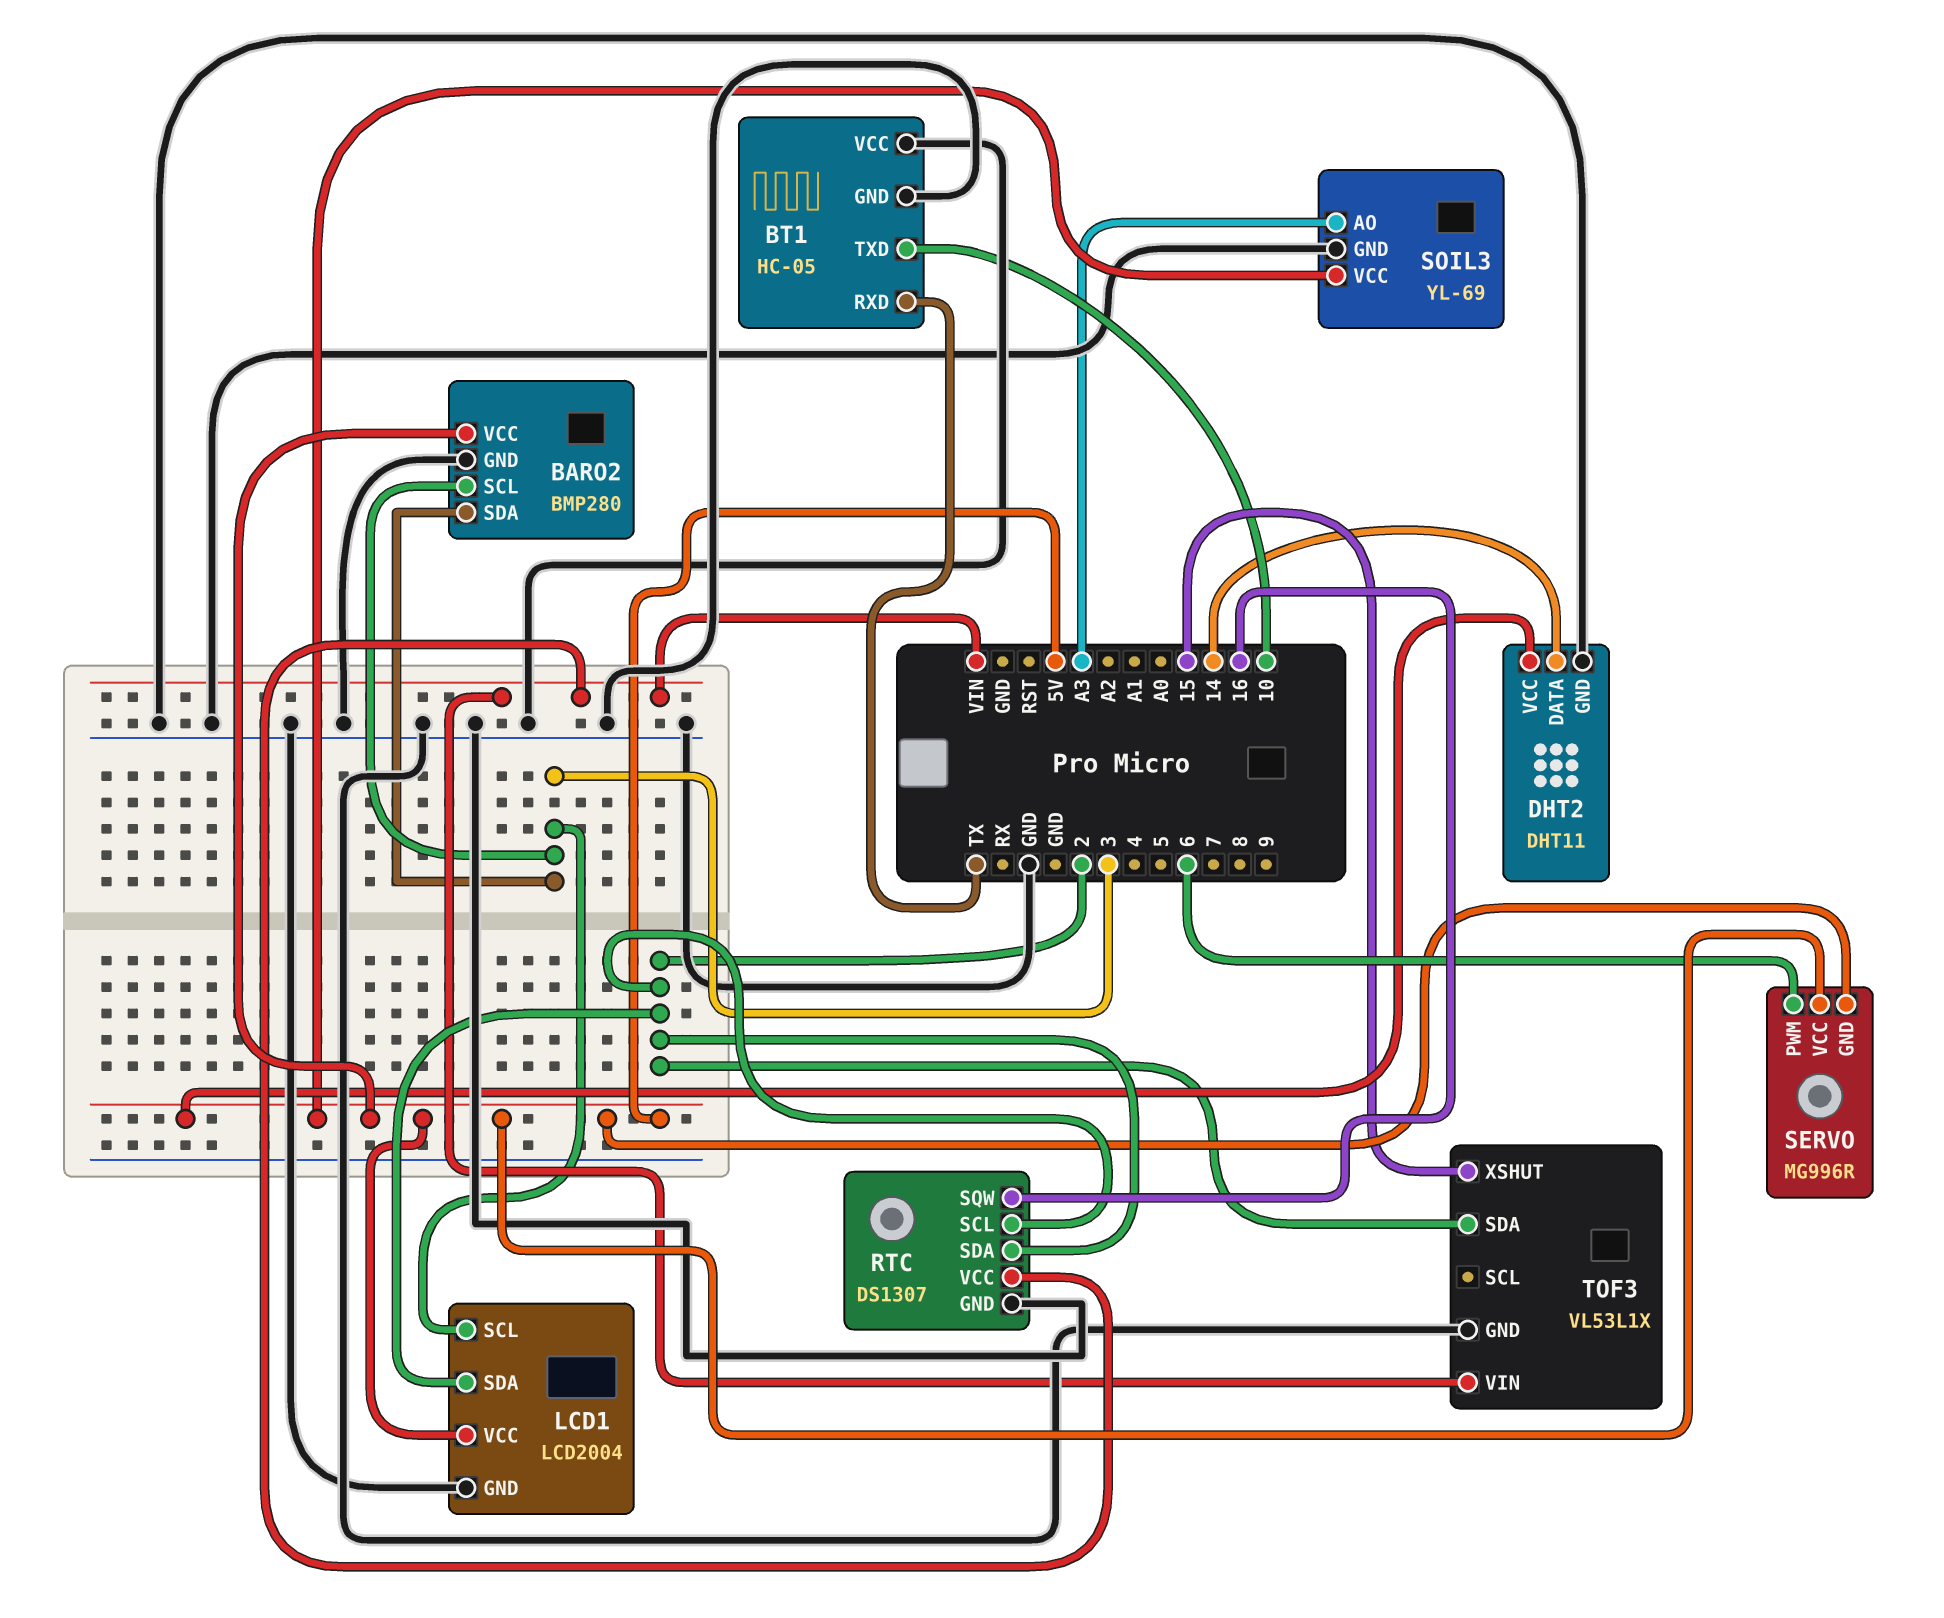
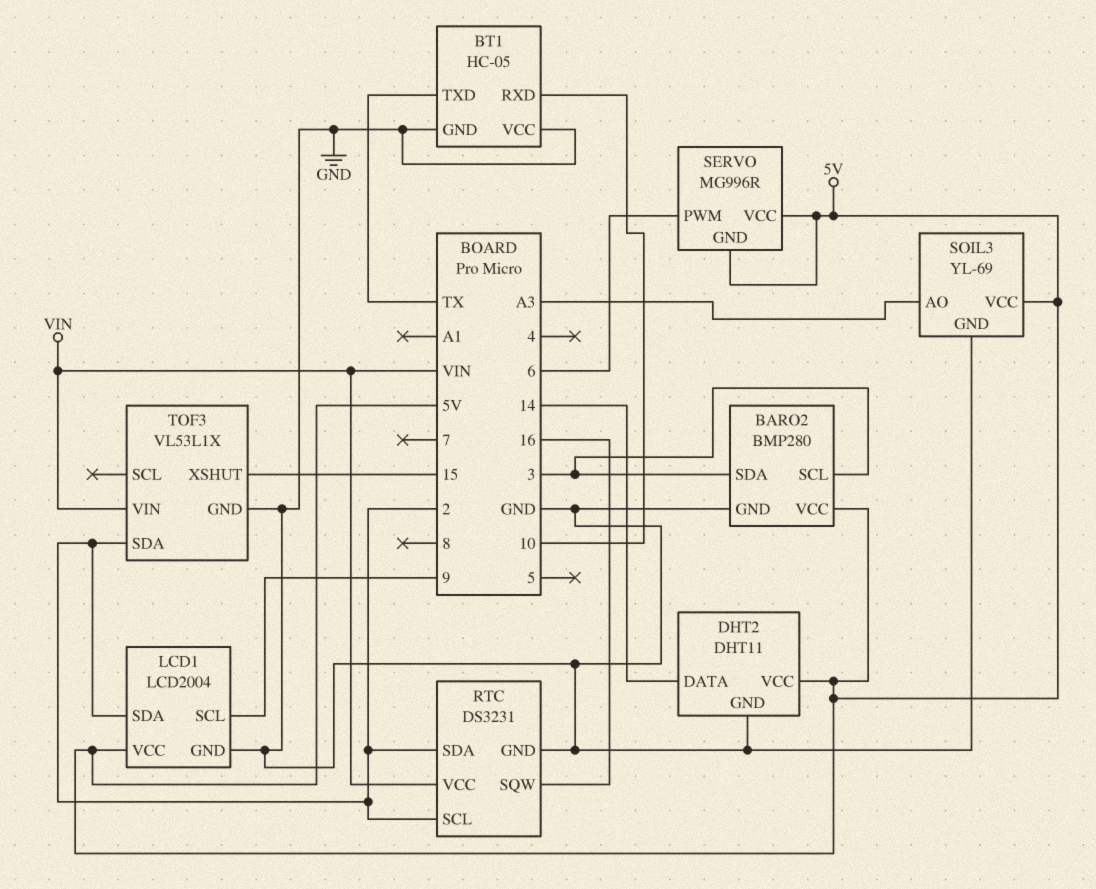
BT1 pin RXD: TX -> 10
BT1 pin TXD: 10 -> TX
LCD1 pin SCL: 3 -> 9
RTC: DS1307 -> DS3231

